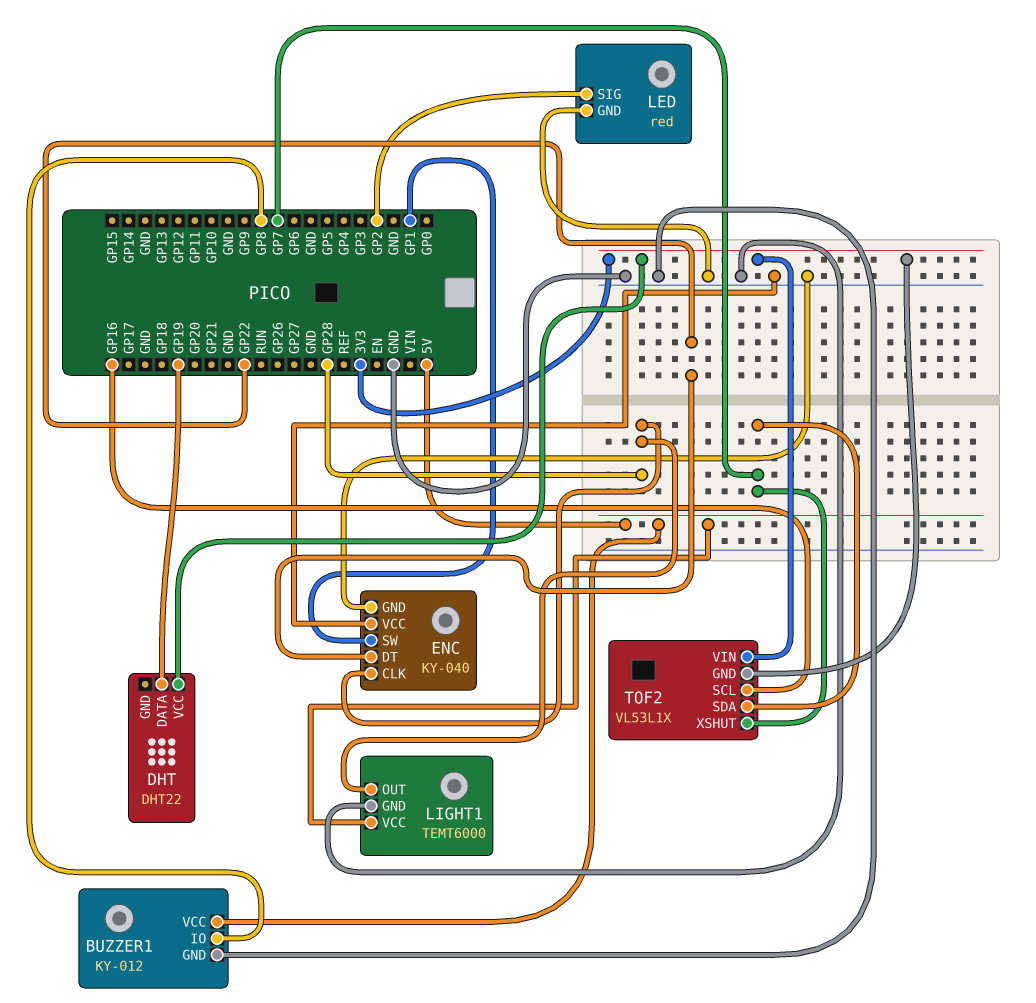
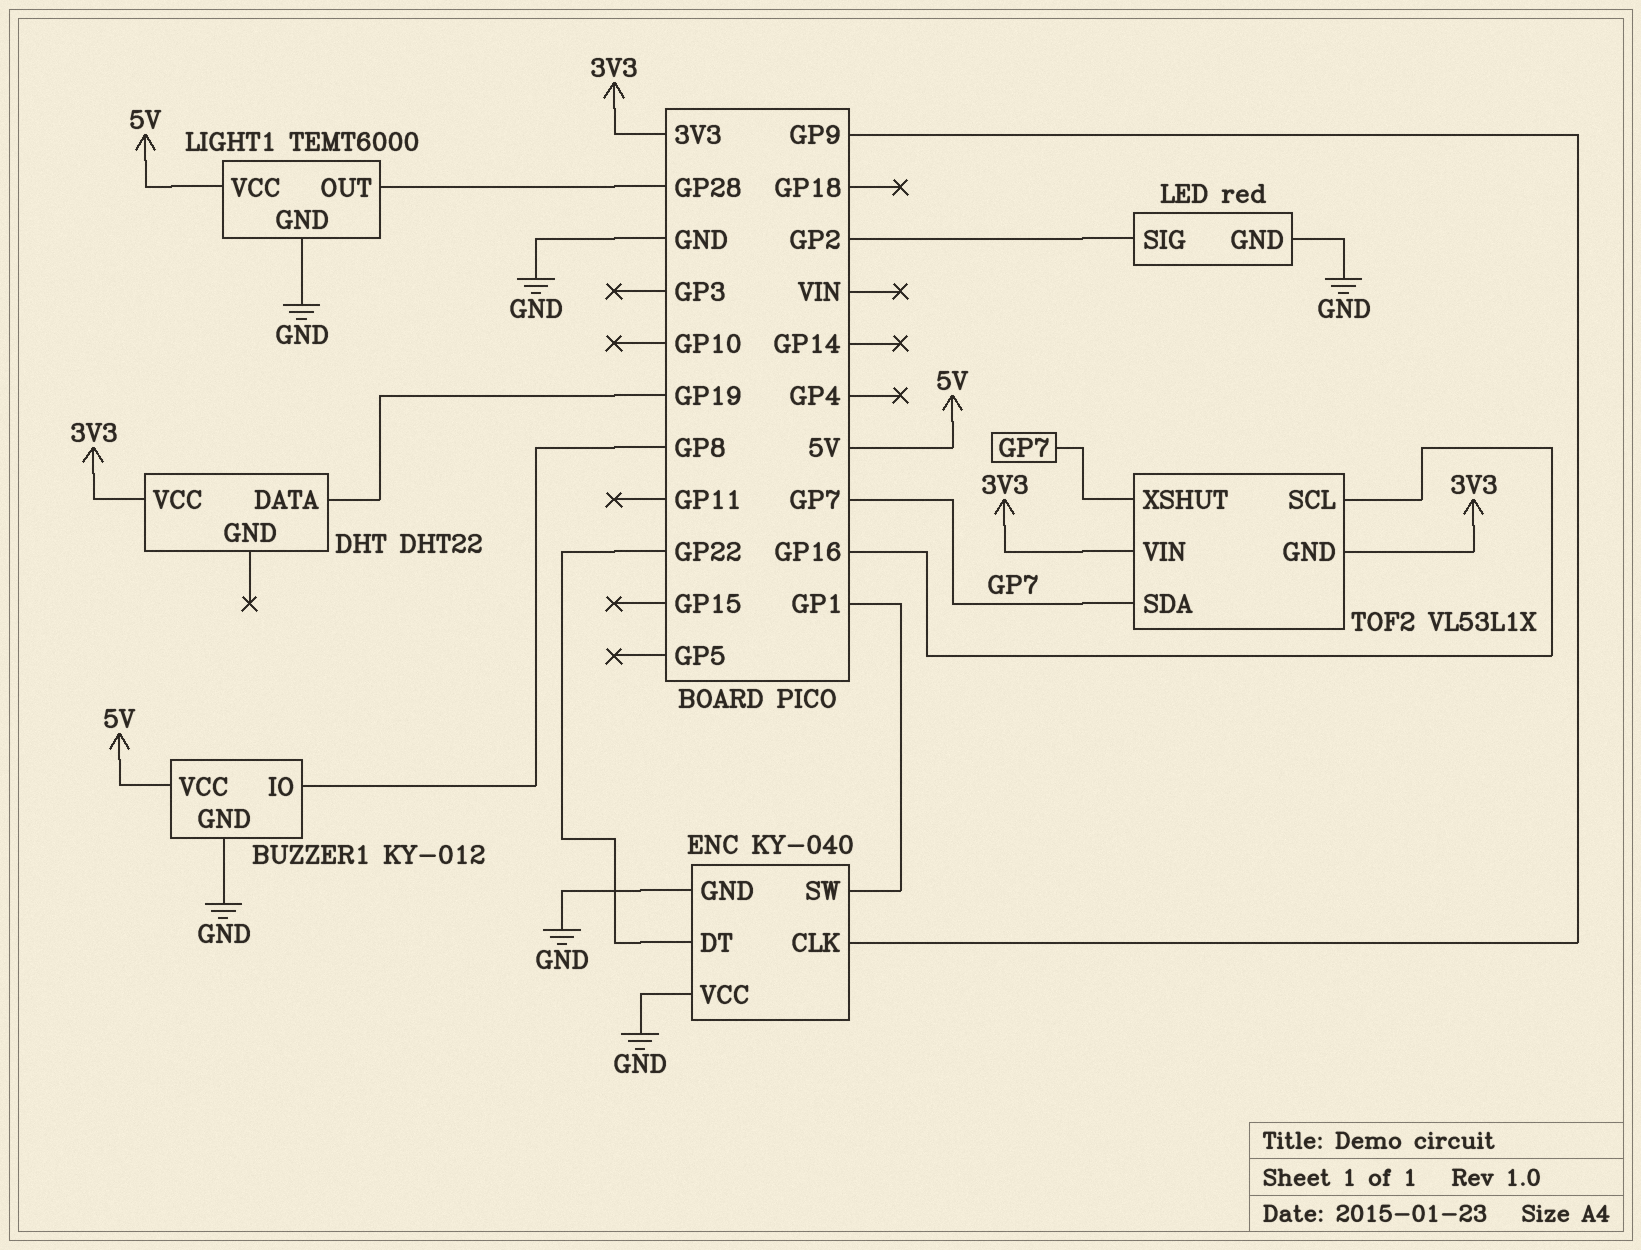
ENC pin CLK: GP28 -> GP9

